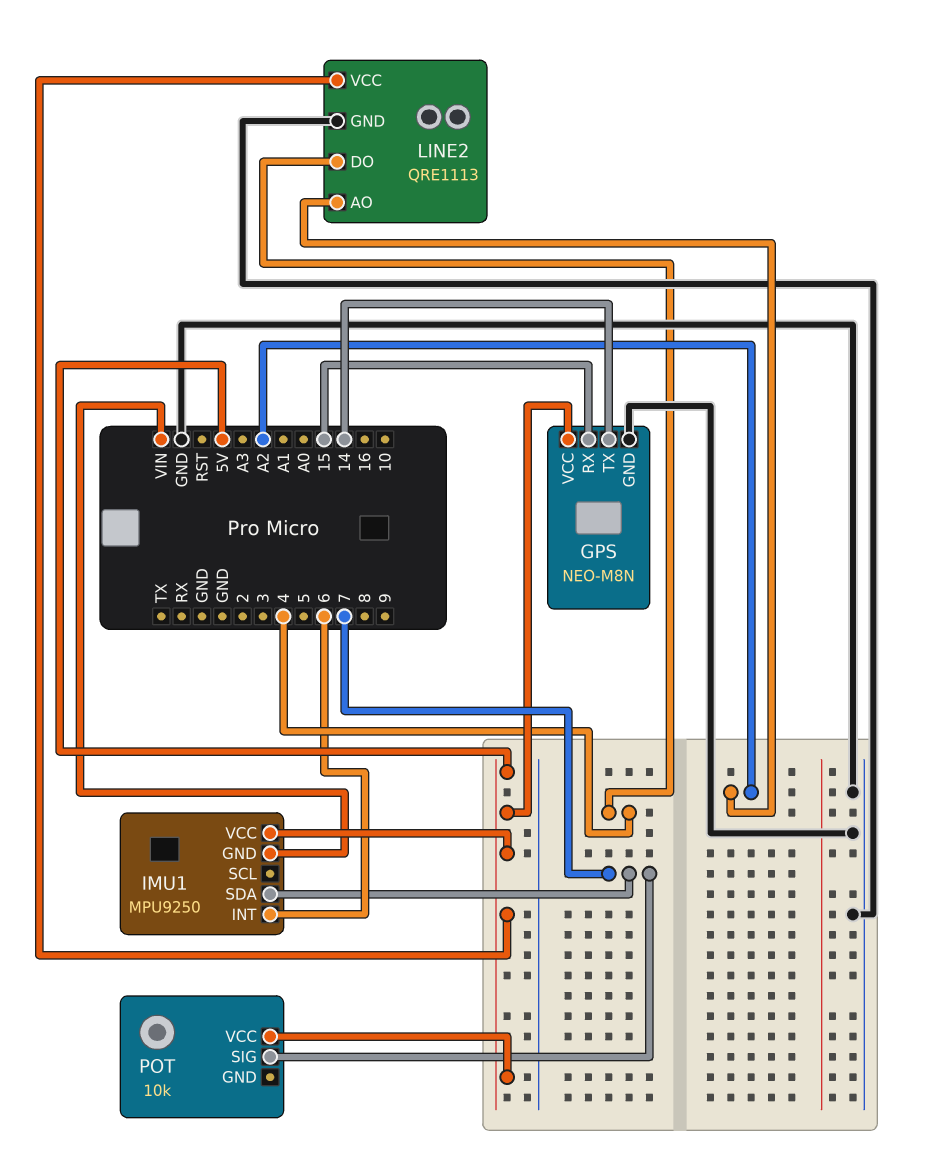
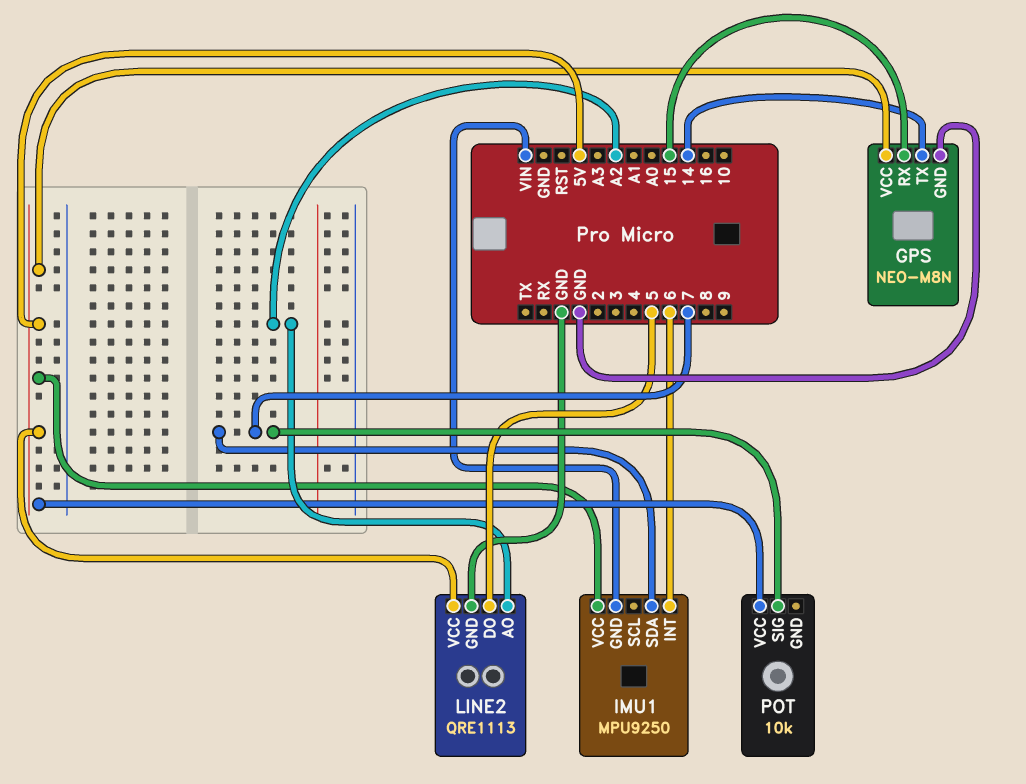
LINE2 pin DO: 4 -> 5

